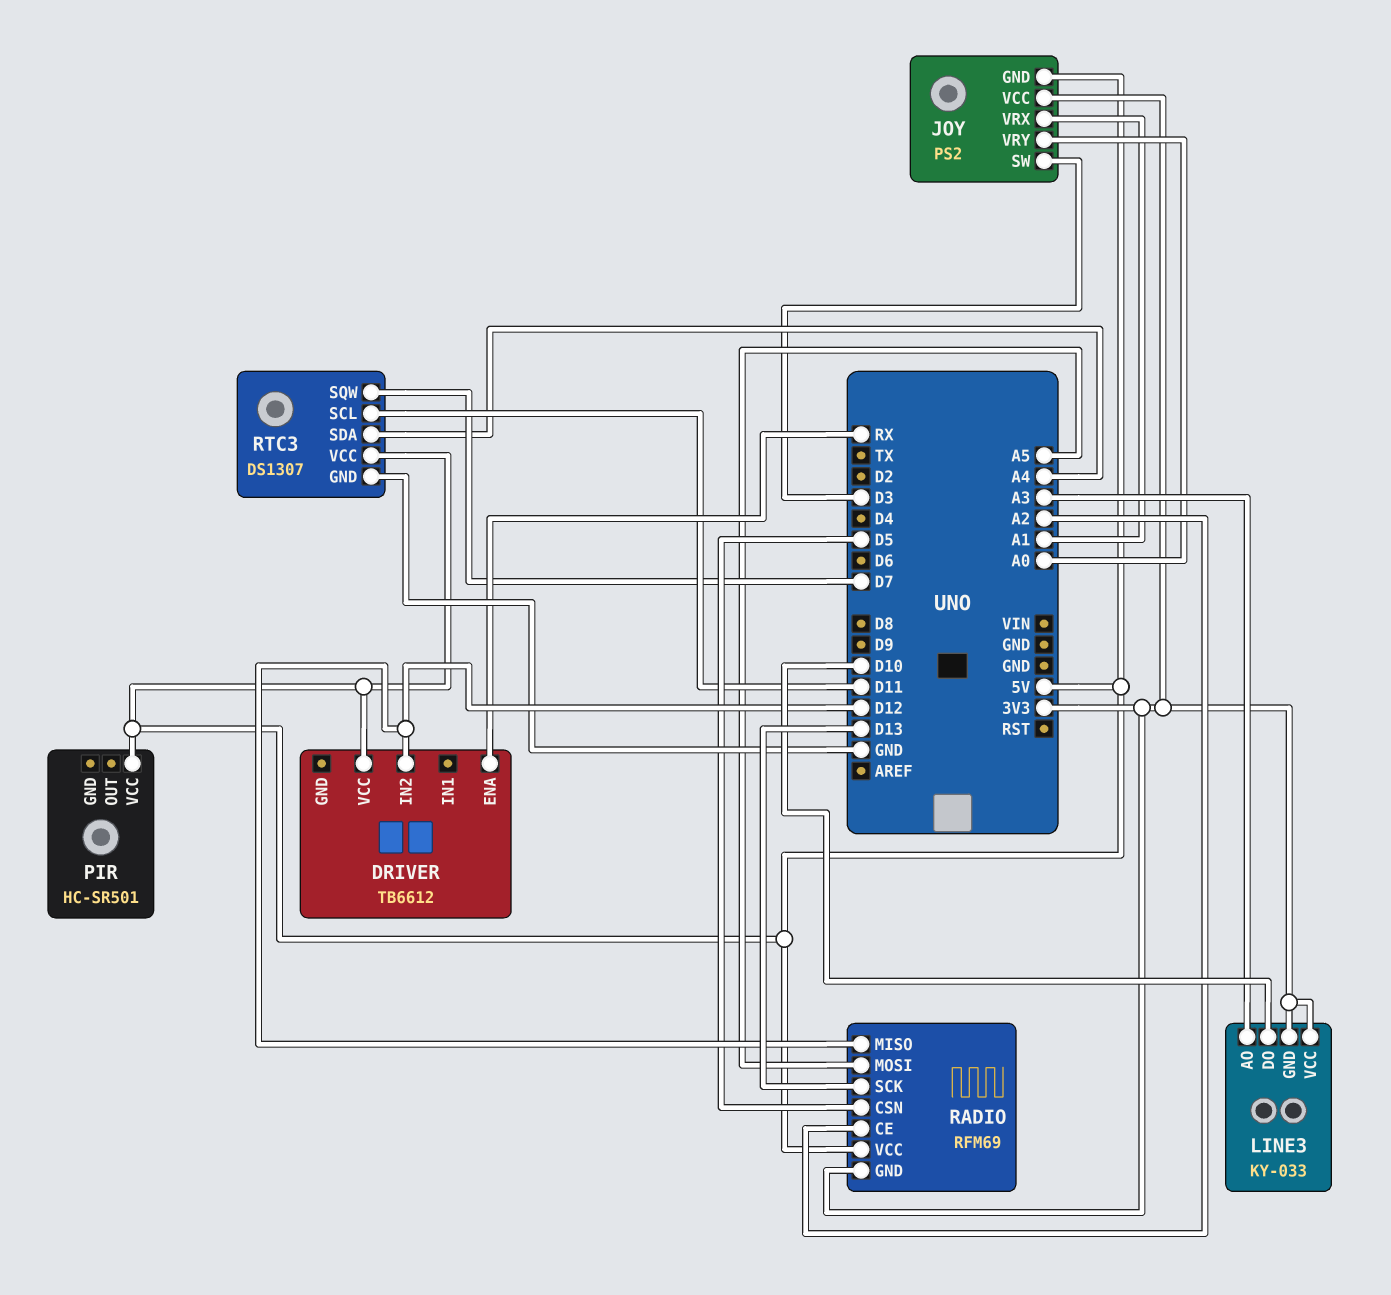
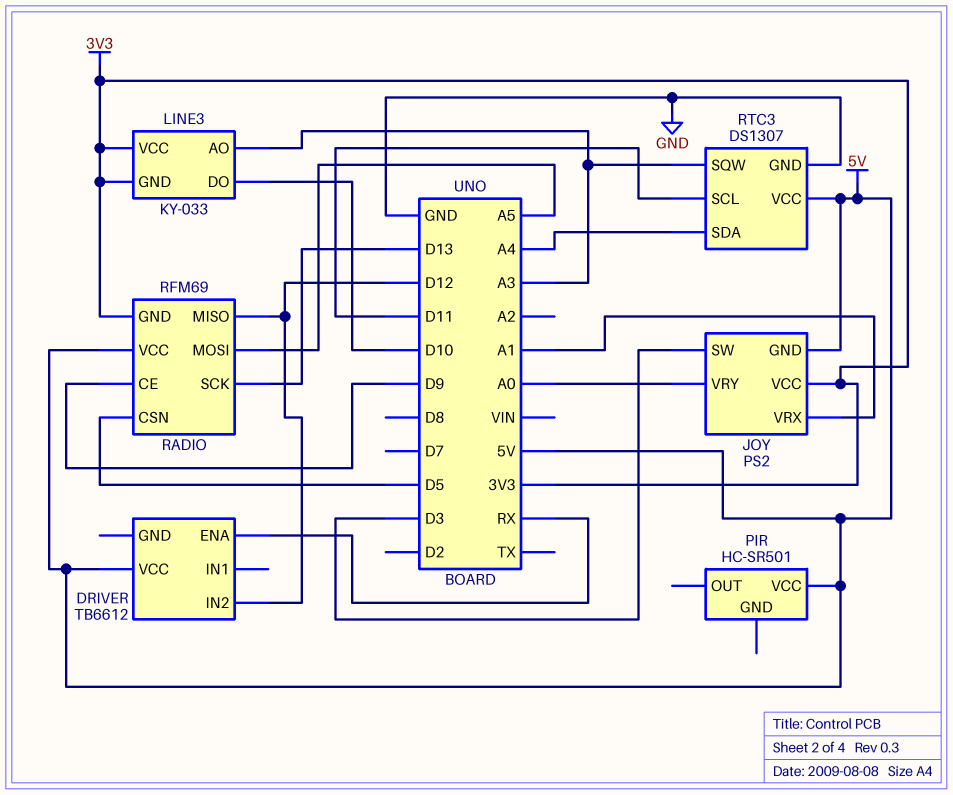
RADIO pin CE: A2 -> D9
RTC3 pin SQW: D7 -> A3

